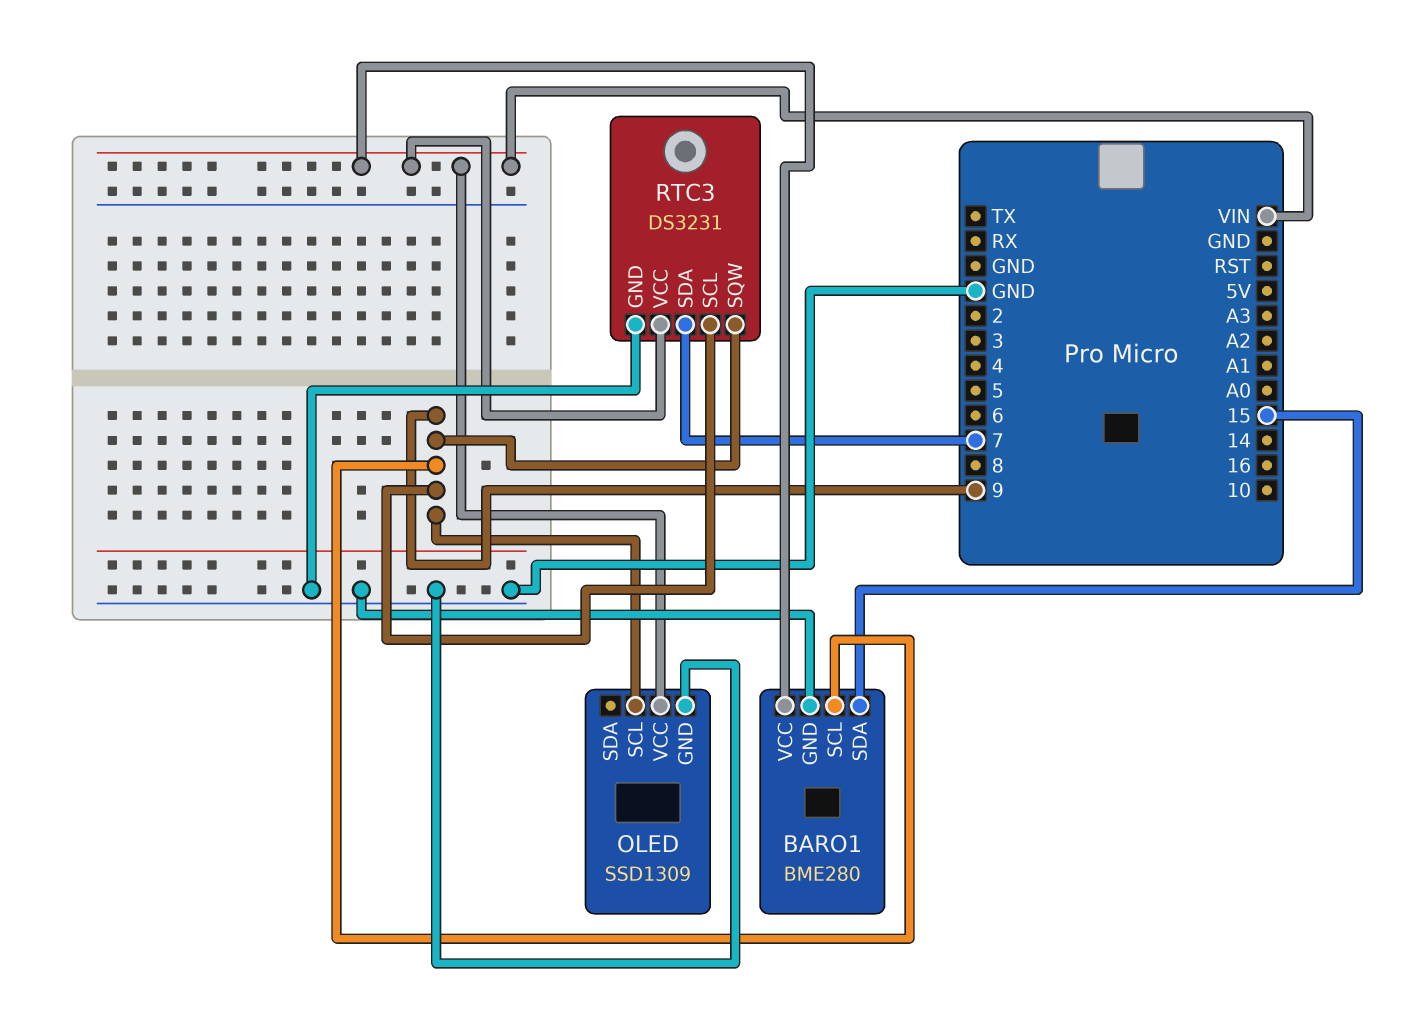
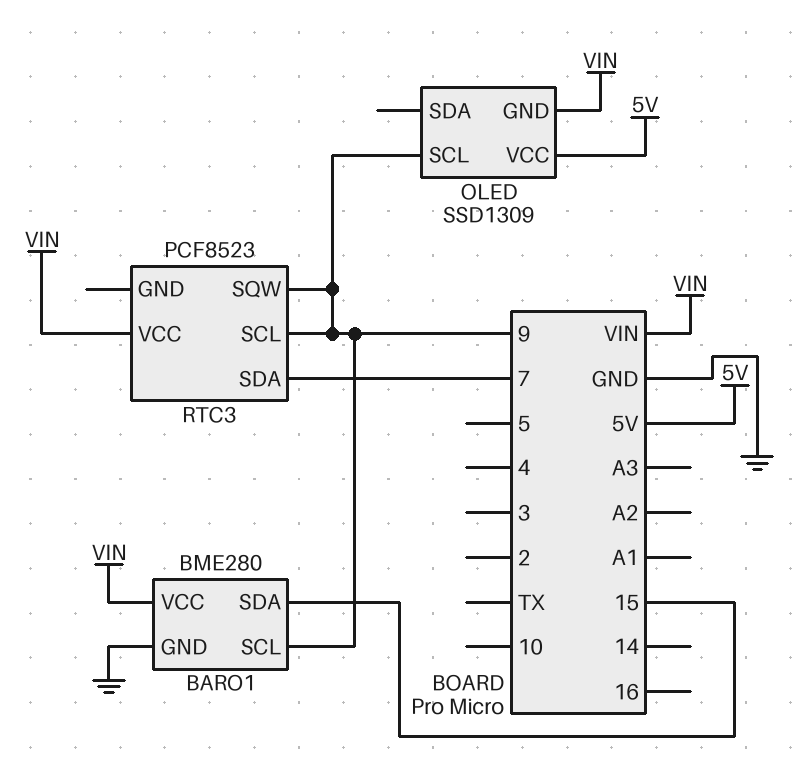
OLED pin GND: GND -> VIN
OLED pin VCC: VIN -> 5V
RTC3: DS3231 -> PCF8523
RTC3 pin GND: GND -> none

